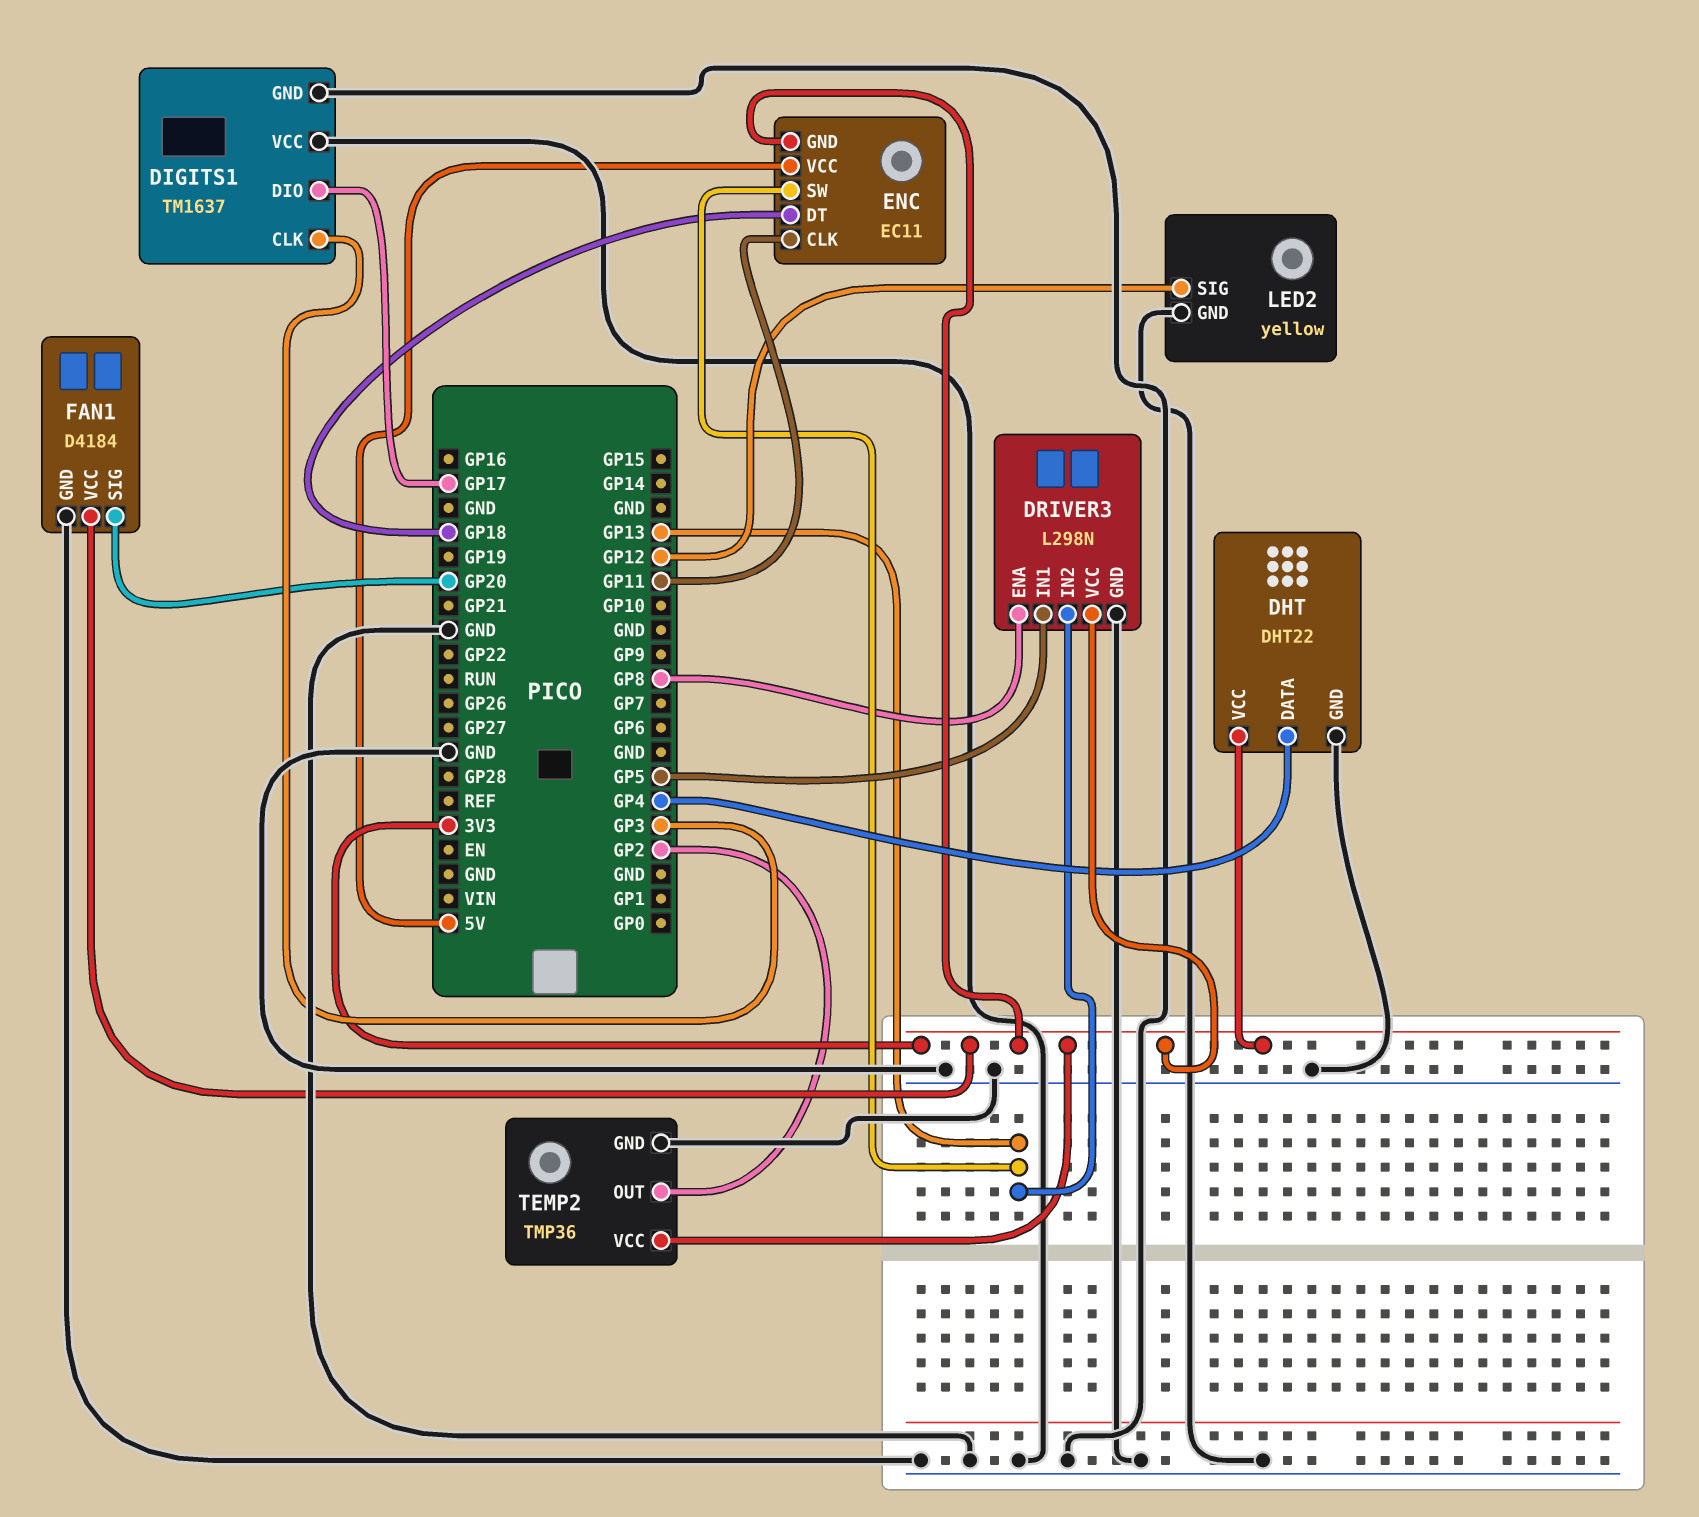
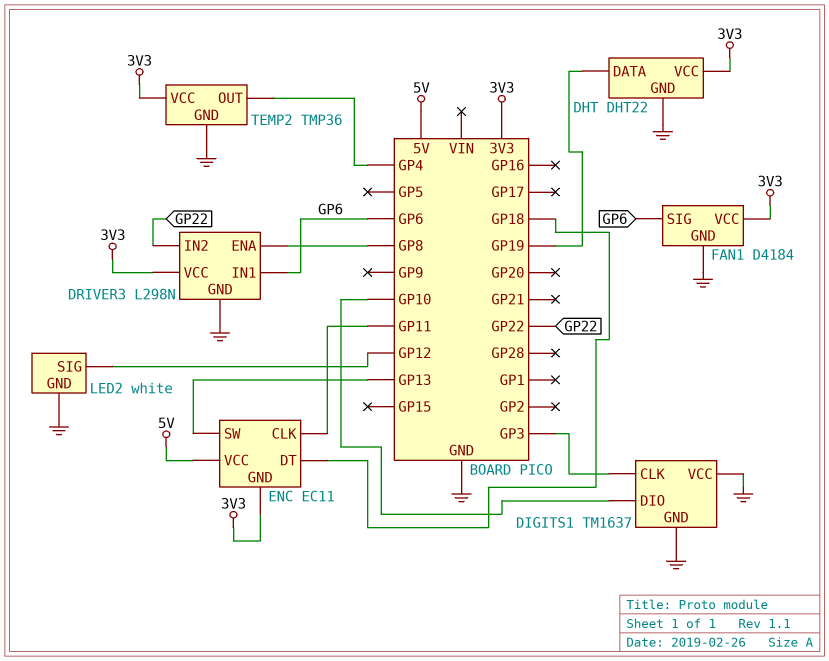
DHT pin DATA: GP4 -> GP19
DIGITS1 pin DIO: GP17 -> GP10
DRIVER3 pin IN1: GP5 -> GP6
DRIVER3 pin IN2: GP13 -> GP22
FAN1 pin SIG: GP20 -> GP6
LED2: yellow -> white
TEMP2 pin OUT: GP2 -> GP4

